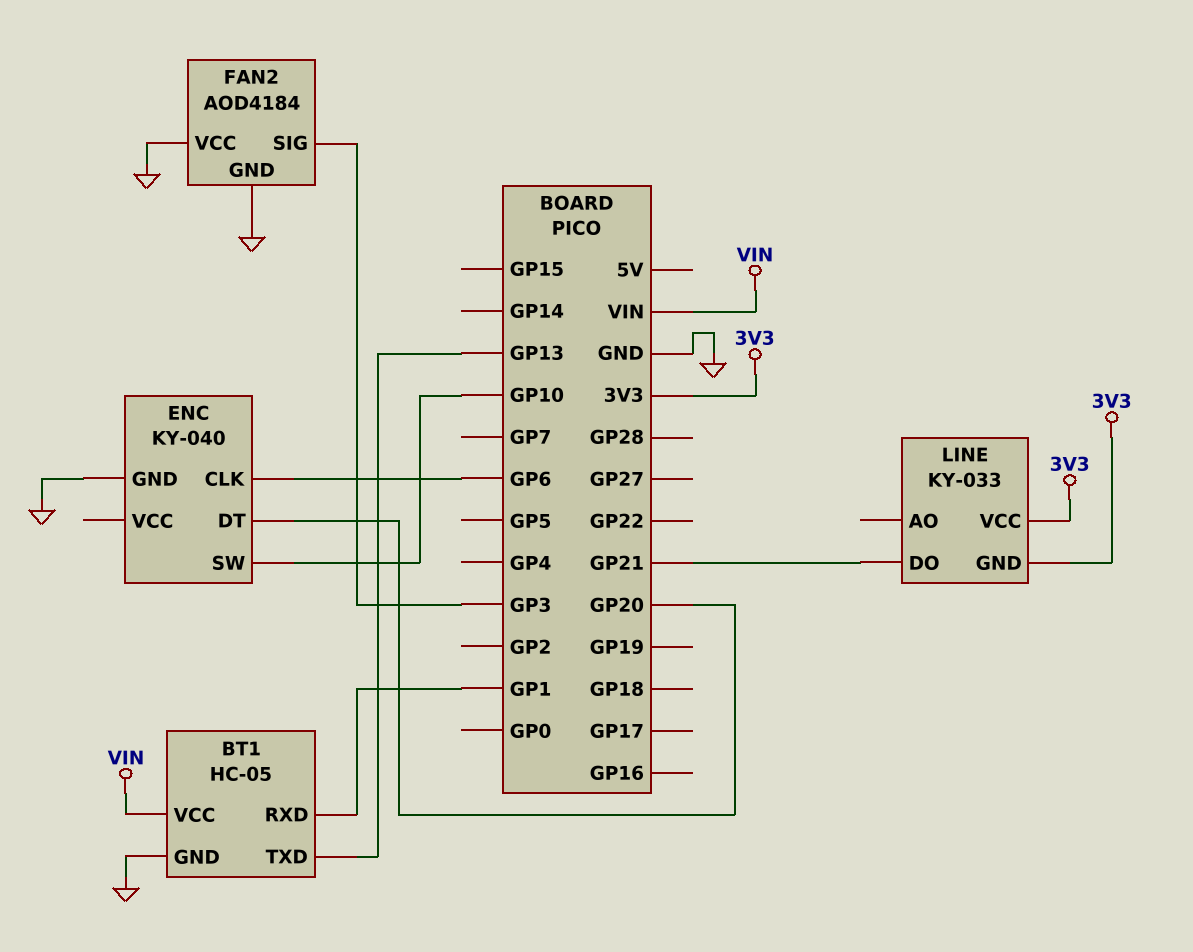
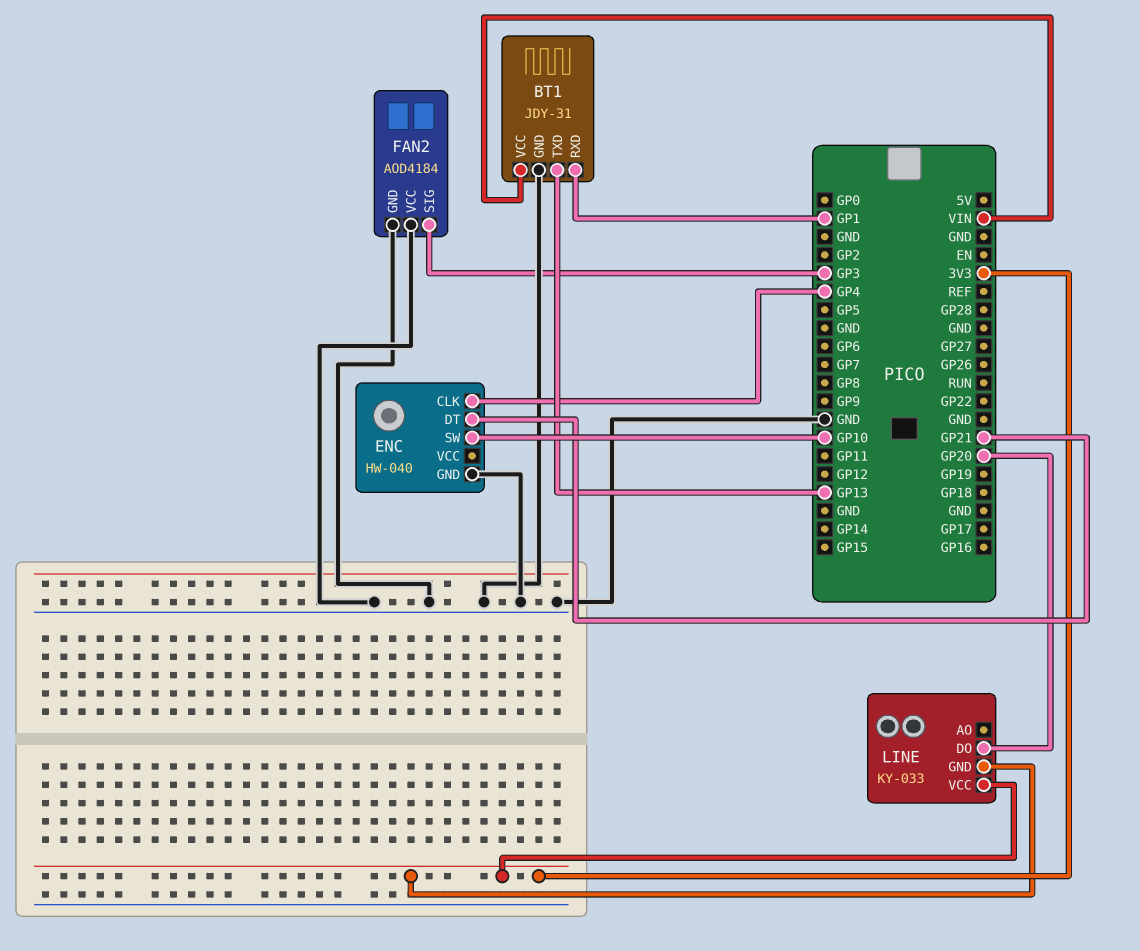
BT1: HC-05 -> JDY-31
ENC: KY-040 -> HW-040
ENC pin CLK: GP6 -> GP4
ENC pin DT: GP20 -> GP21
LINE pin DO: GP21 -> GP20

